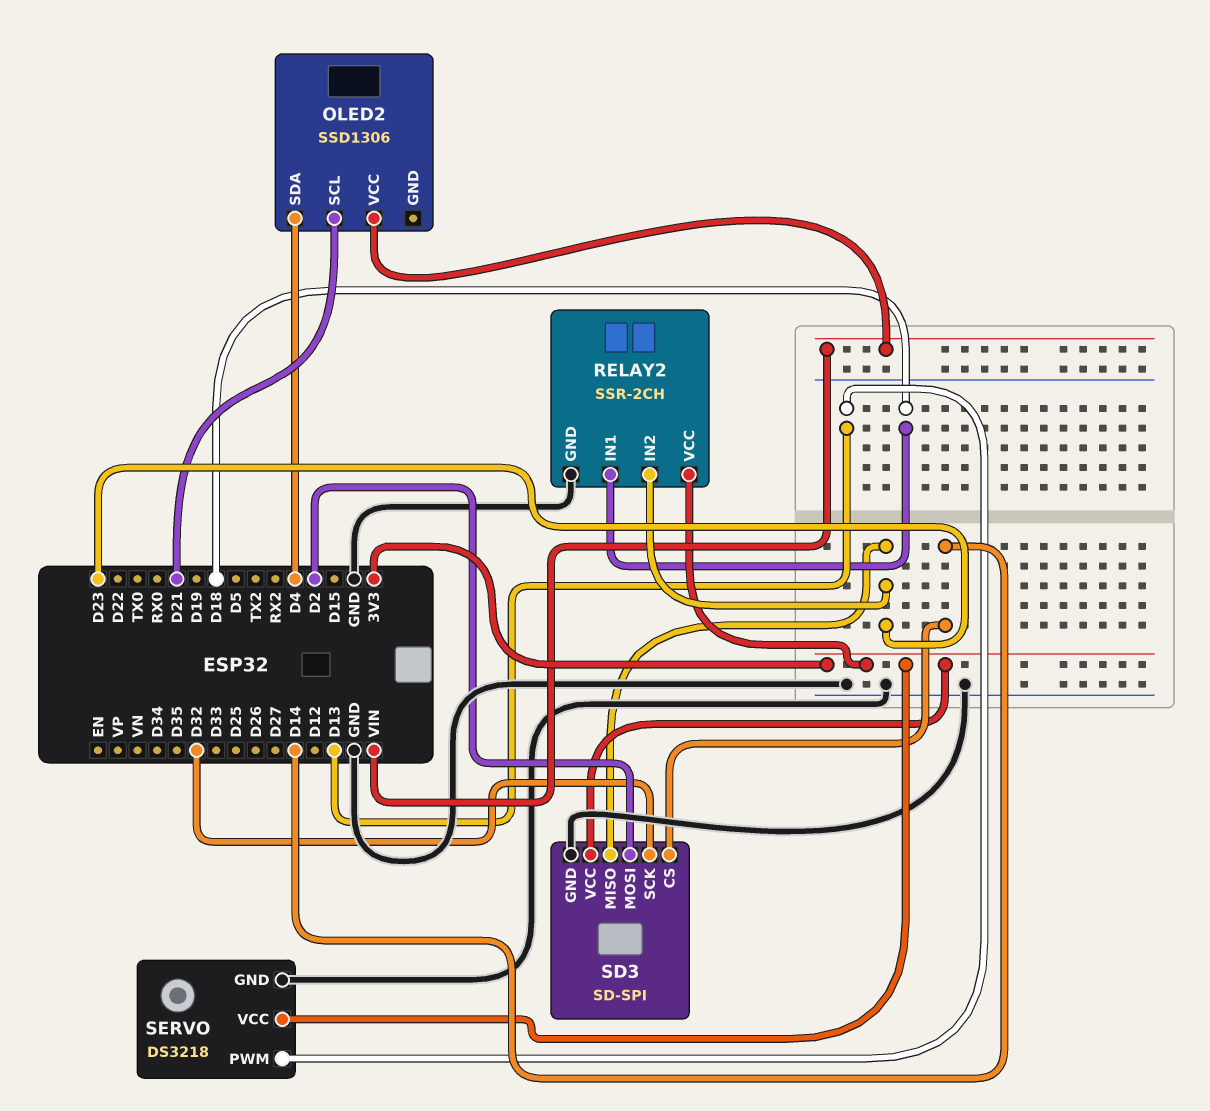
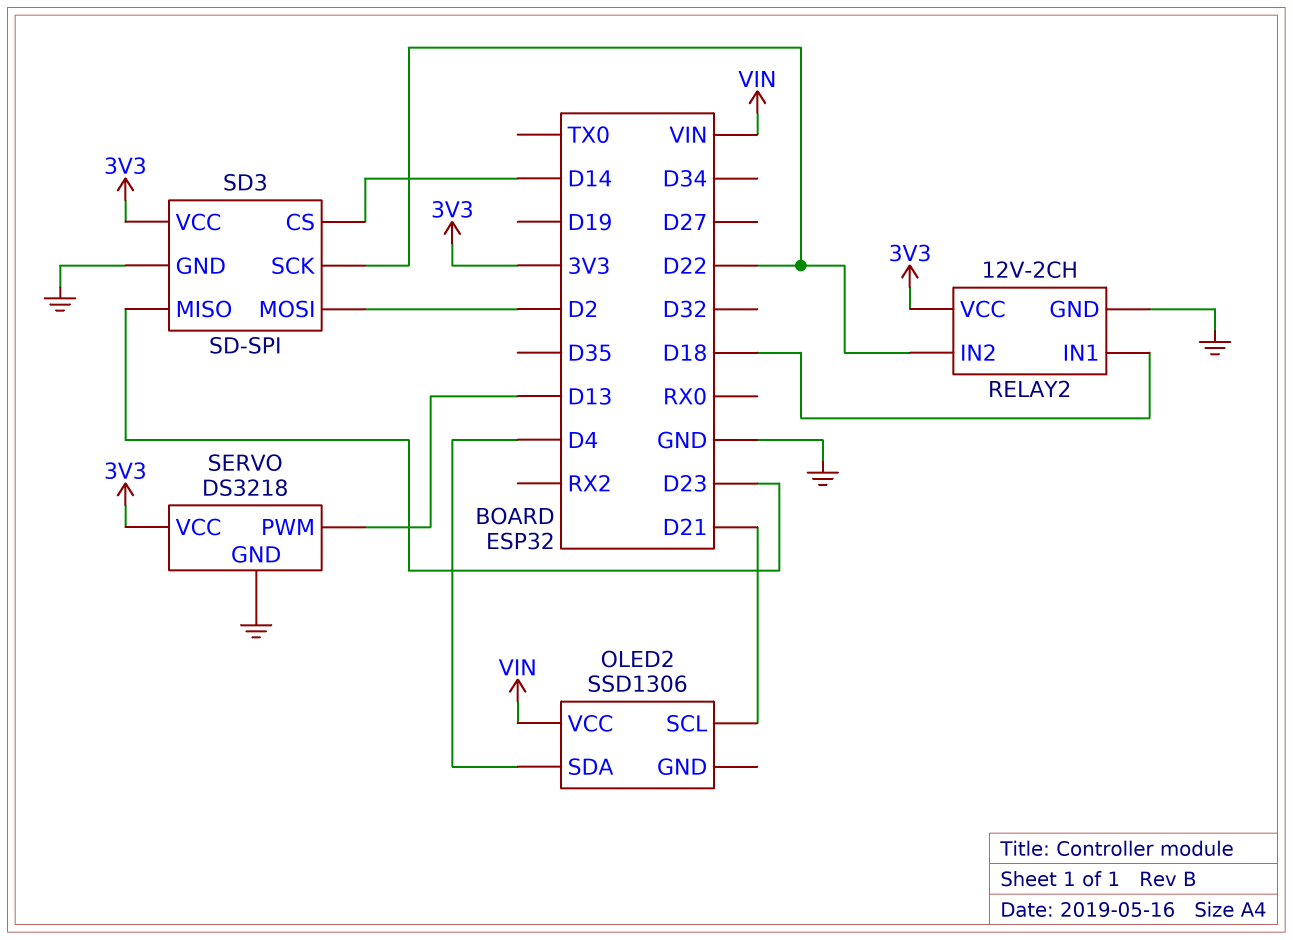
RELAY2: SSR-2CH -> 12V-2CH
RELAY2 pin IN2: D23 -> D22
SD3 pin SCK: D32 -> D22

